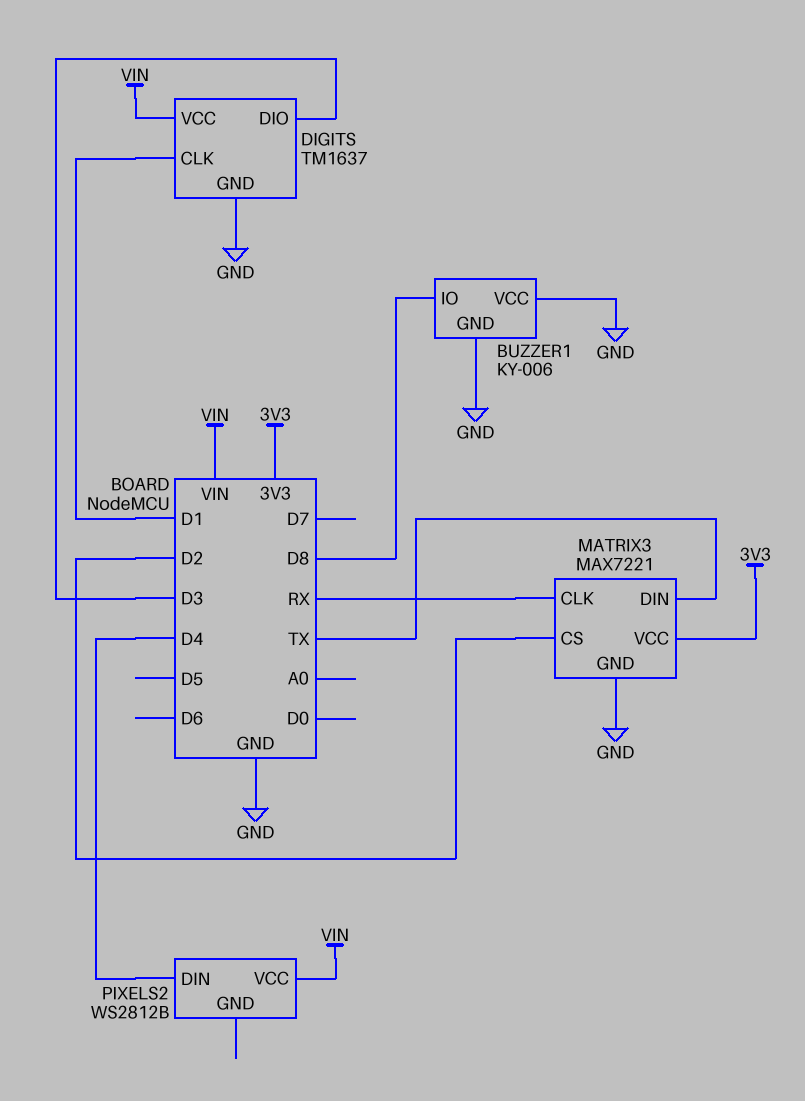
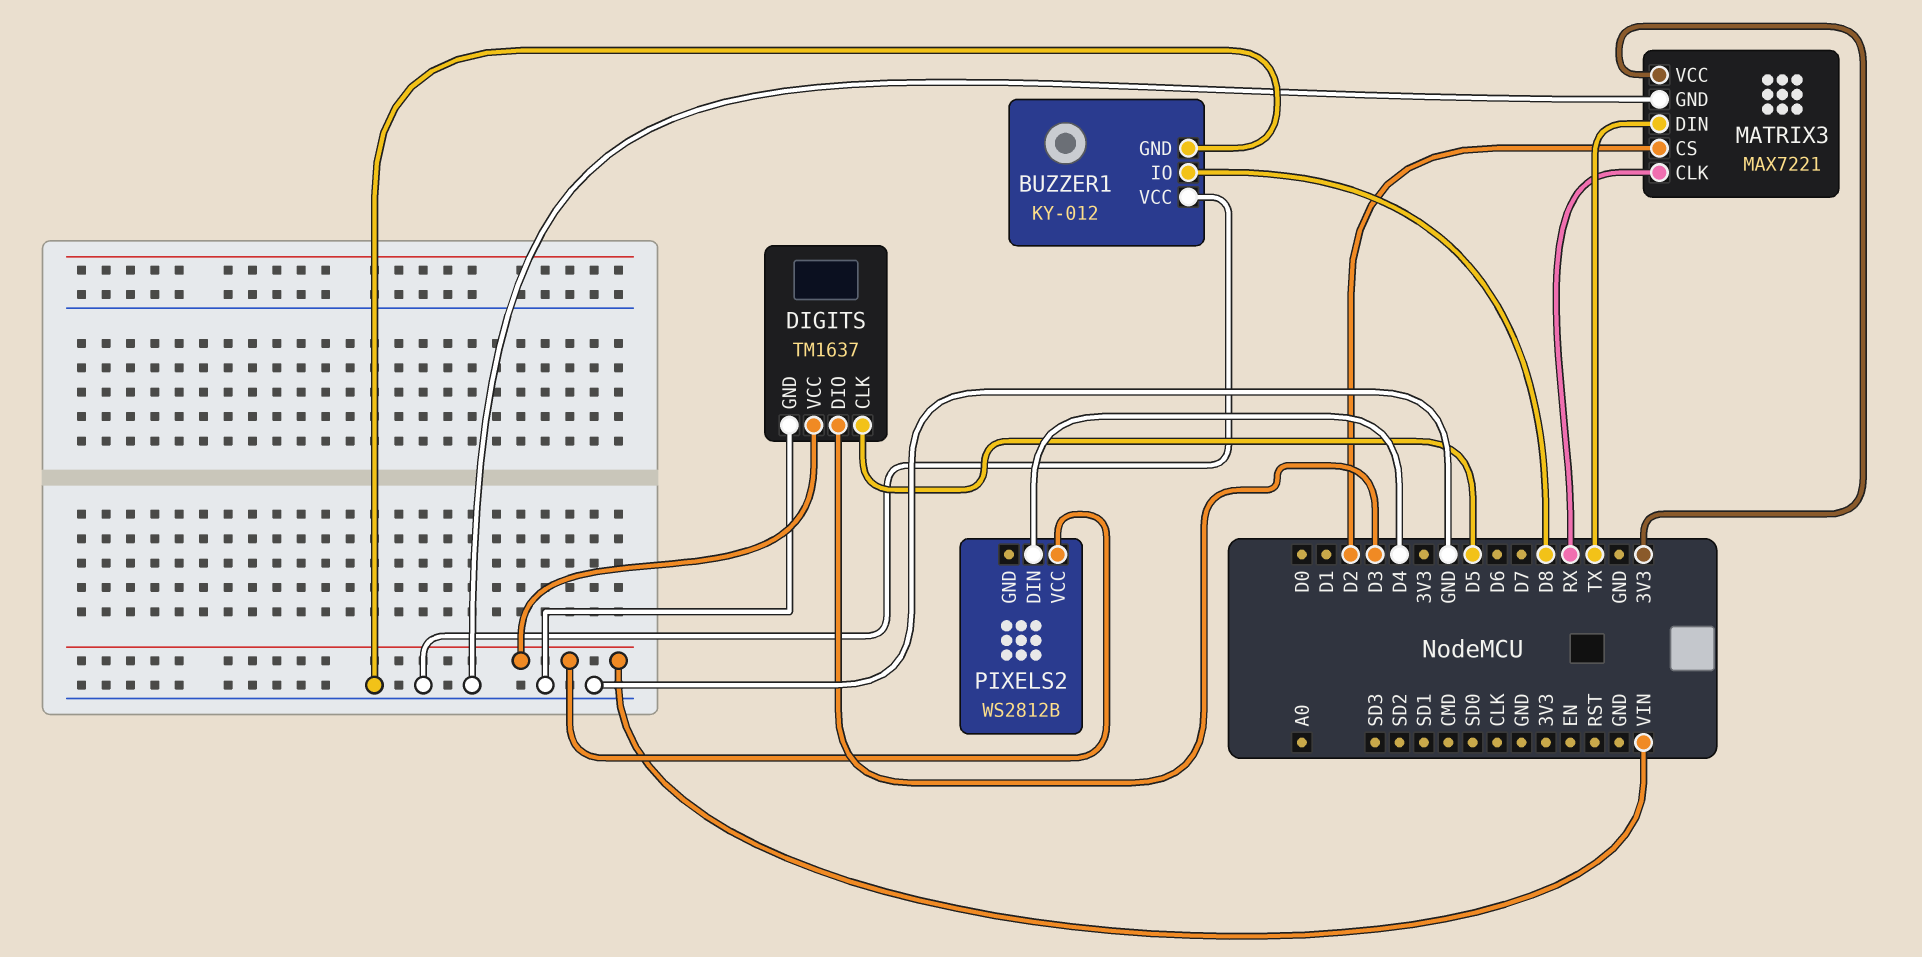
BUZZER1: KY-006 -> KY-012
DIGITS pin CLK: D1 -> D5

